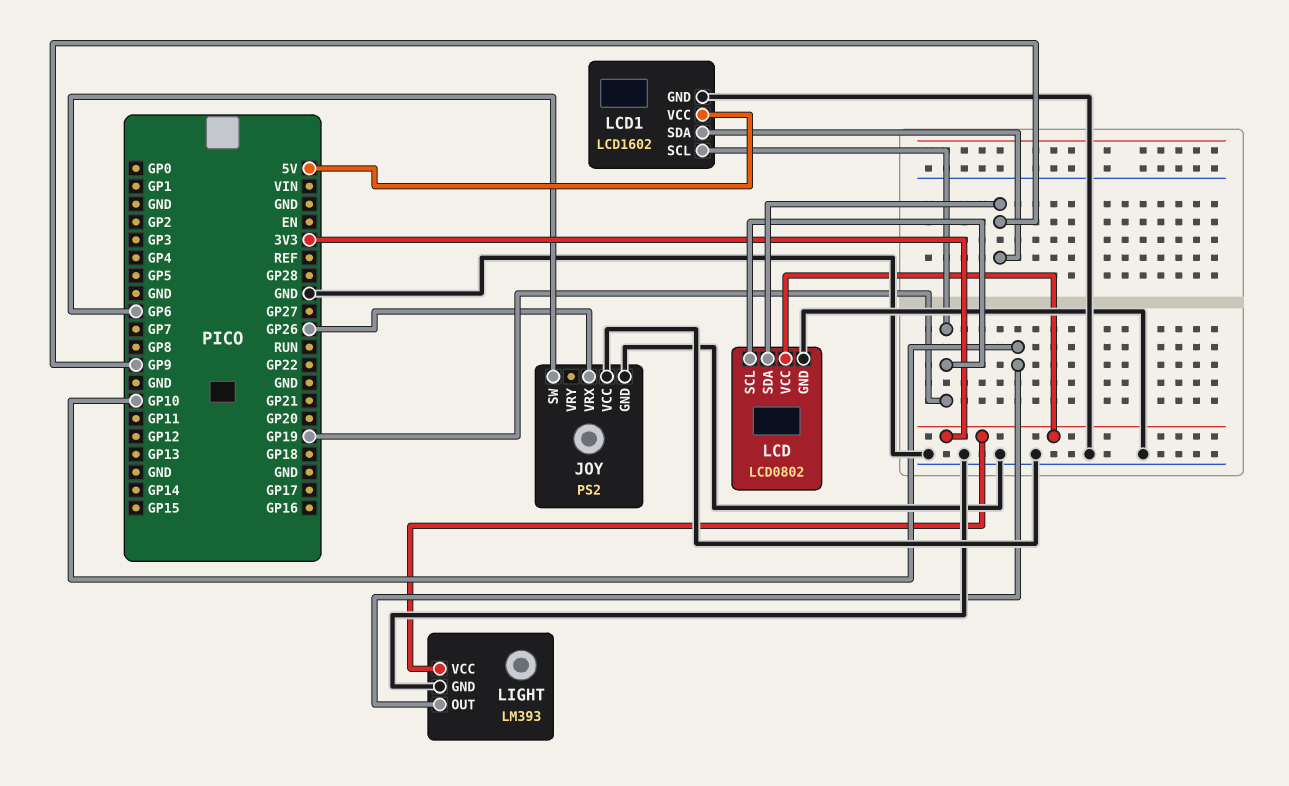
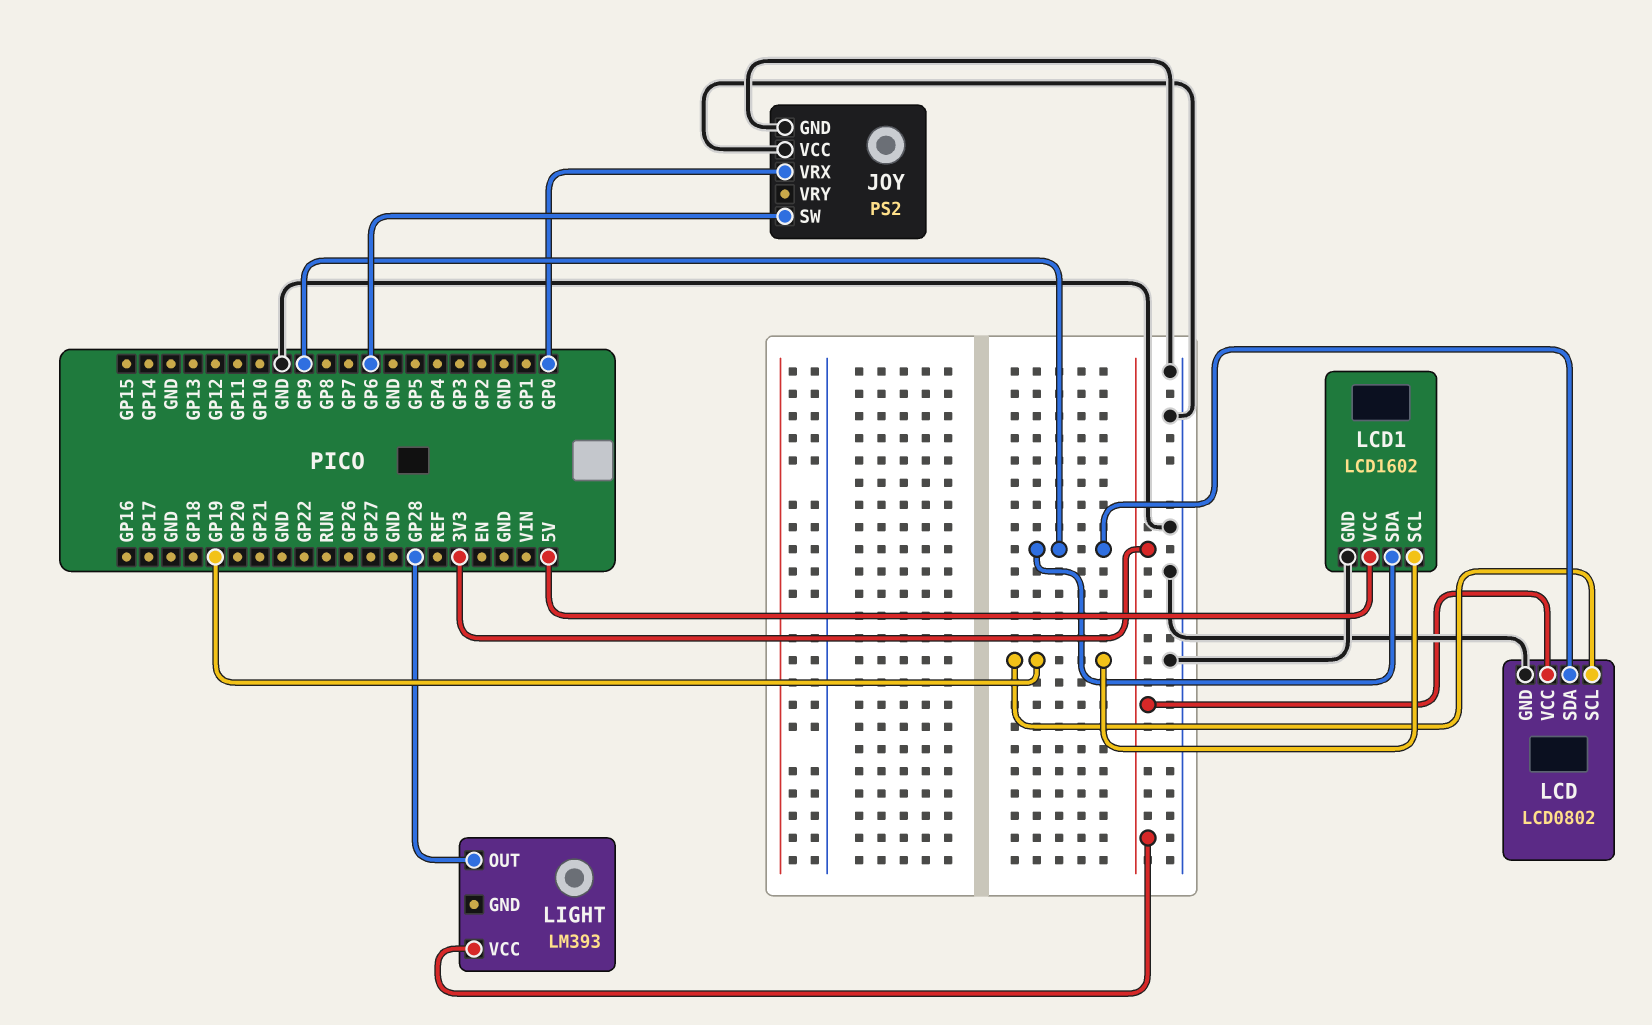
JOY pin VRX: GP26 -> GP0
LIGHT pin GND: GND -> none
LIGHT pin OUT: GP10 -> GP28

